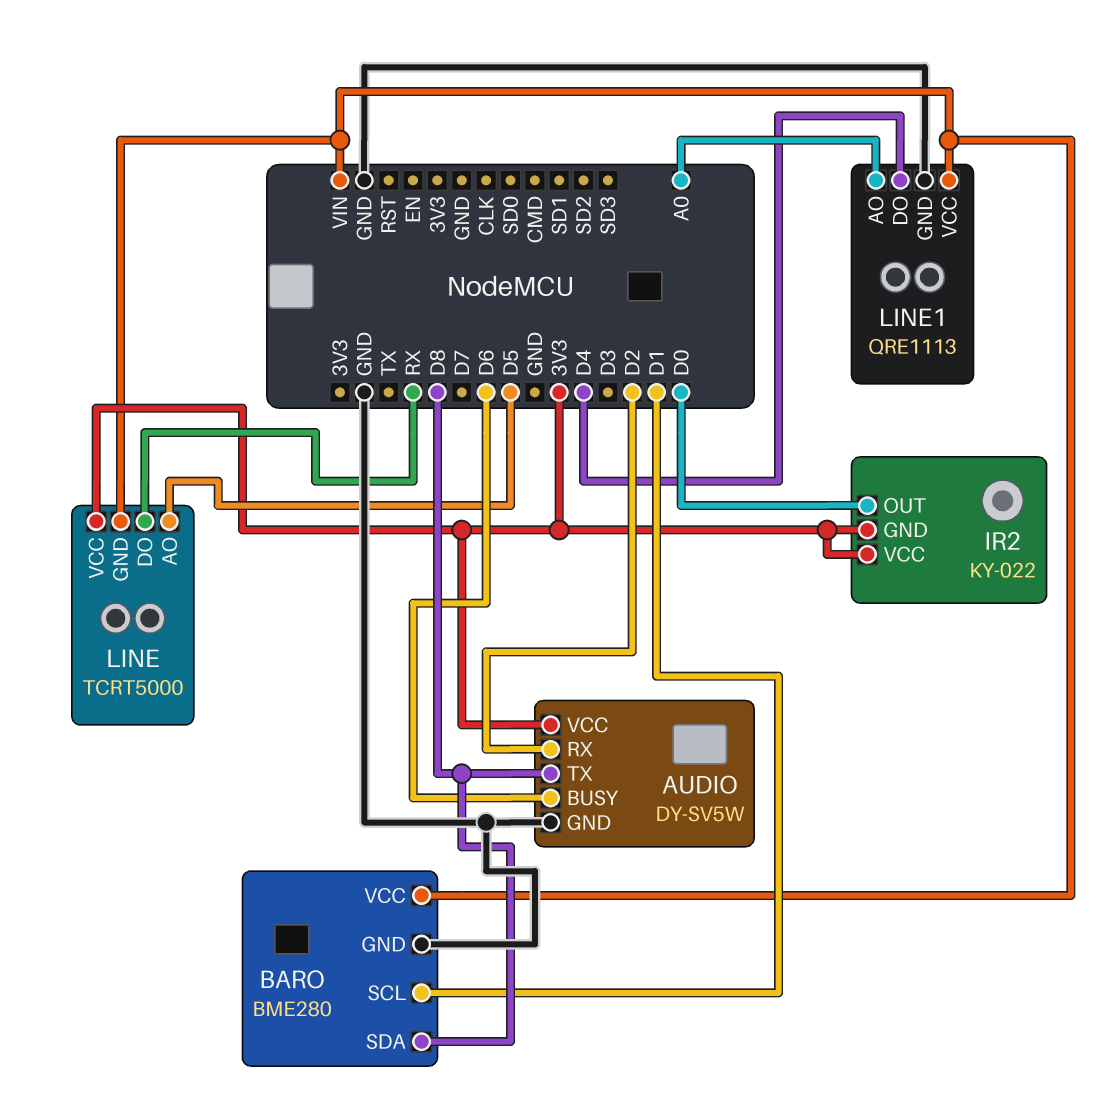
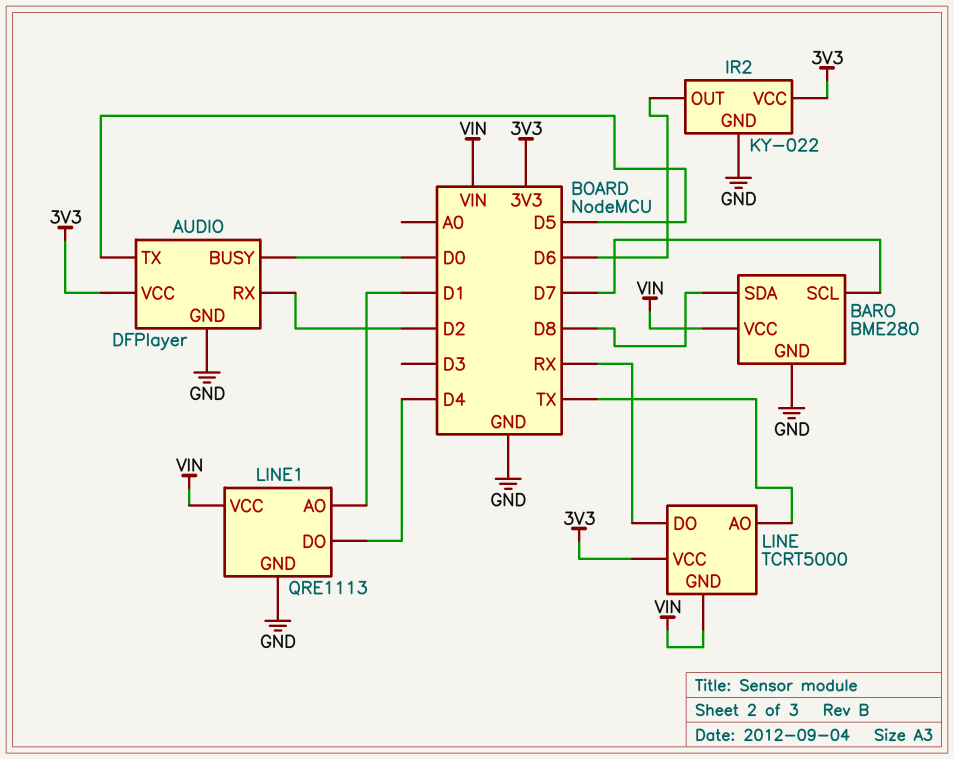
AUDIO: DY-SV5W -> DFPlayer
AUDIO pin BUSY: D6 -> D0
AUDIO pin TX: D8 -> D5
BARO pin SCL: D1 -> D7
IR2 pin GND: 3V3 -> GND
IR2 pin OUT: D0 -> D6
LINE pin AO: D5 -> TX
LINE1 pin AO: A0 -> D1

